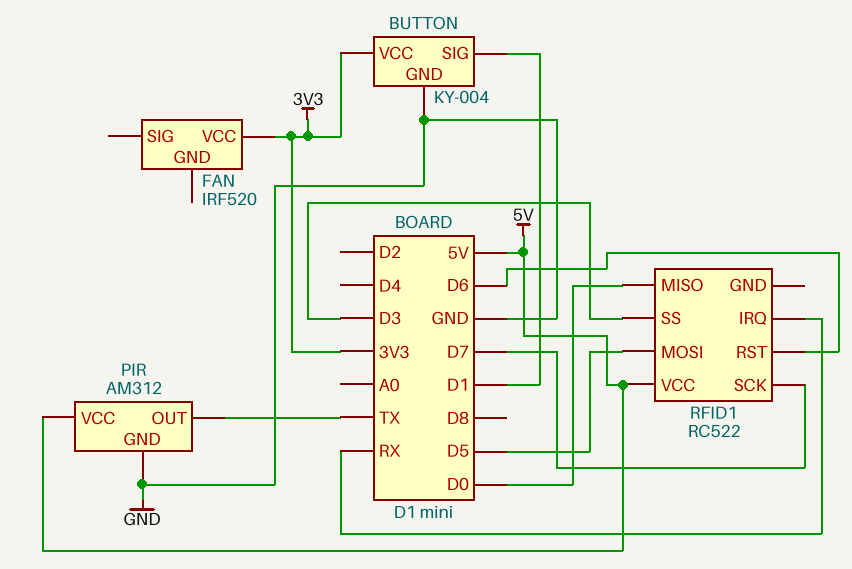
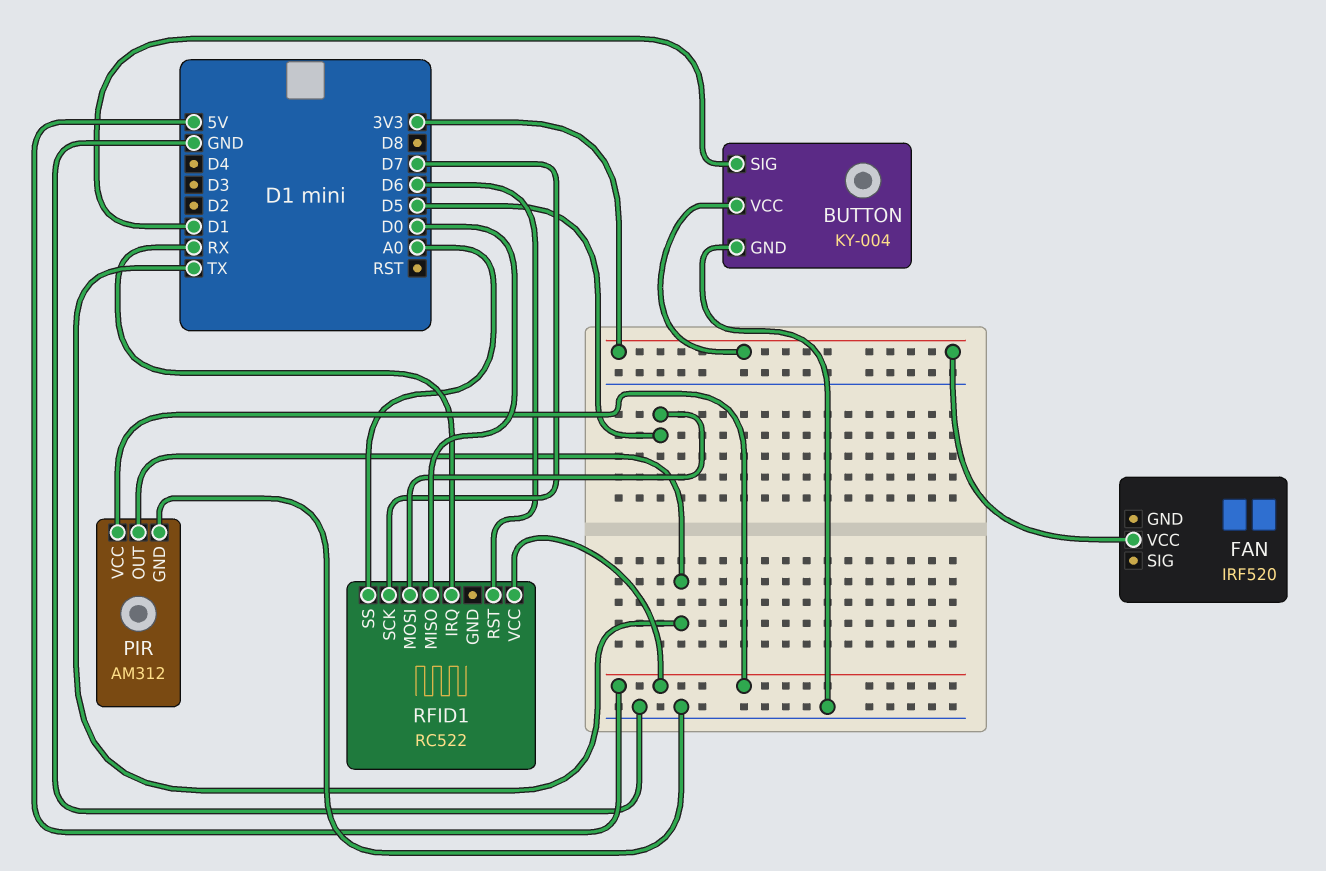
RFID1 pin SS: D3 -> A0

